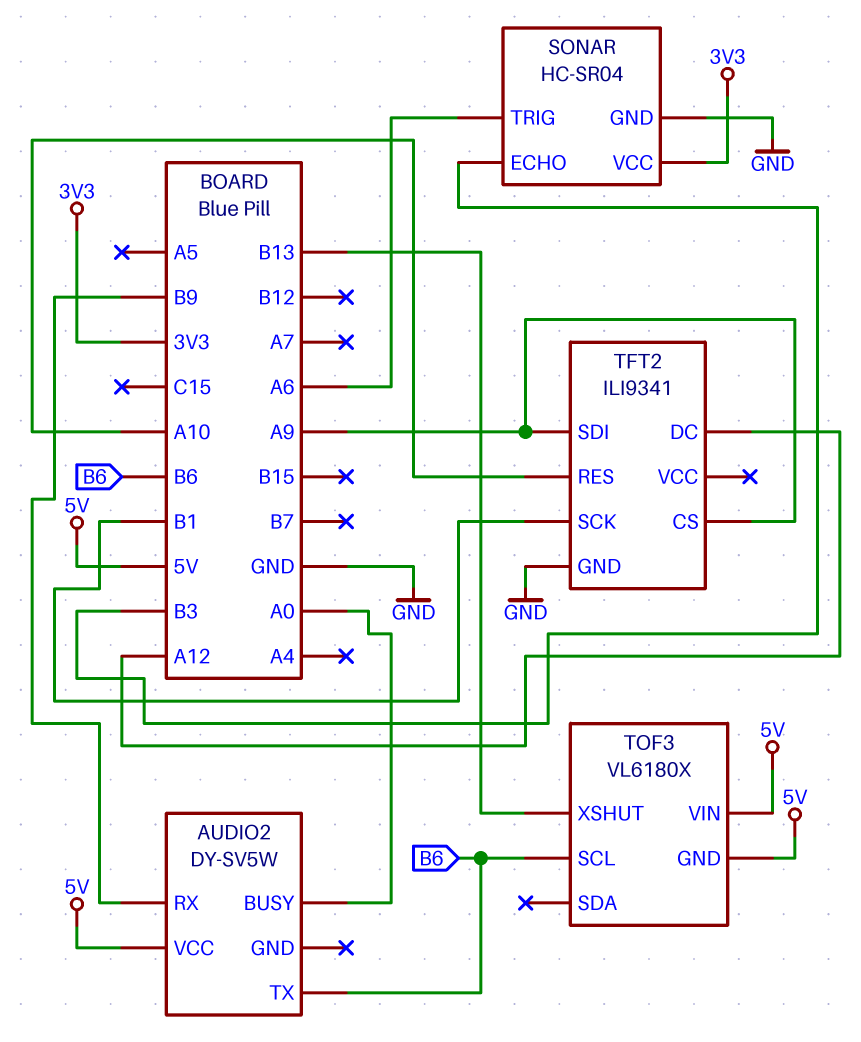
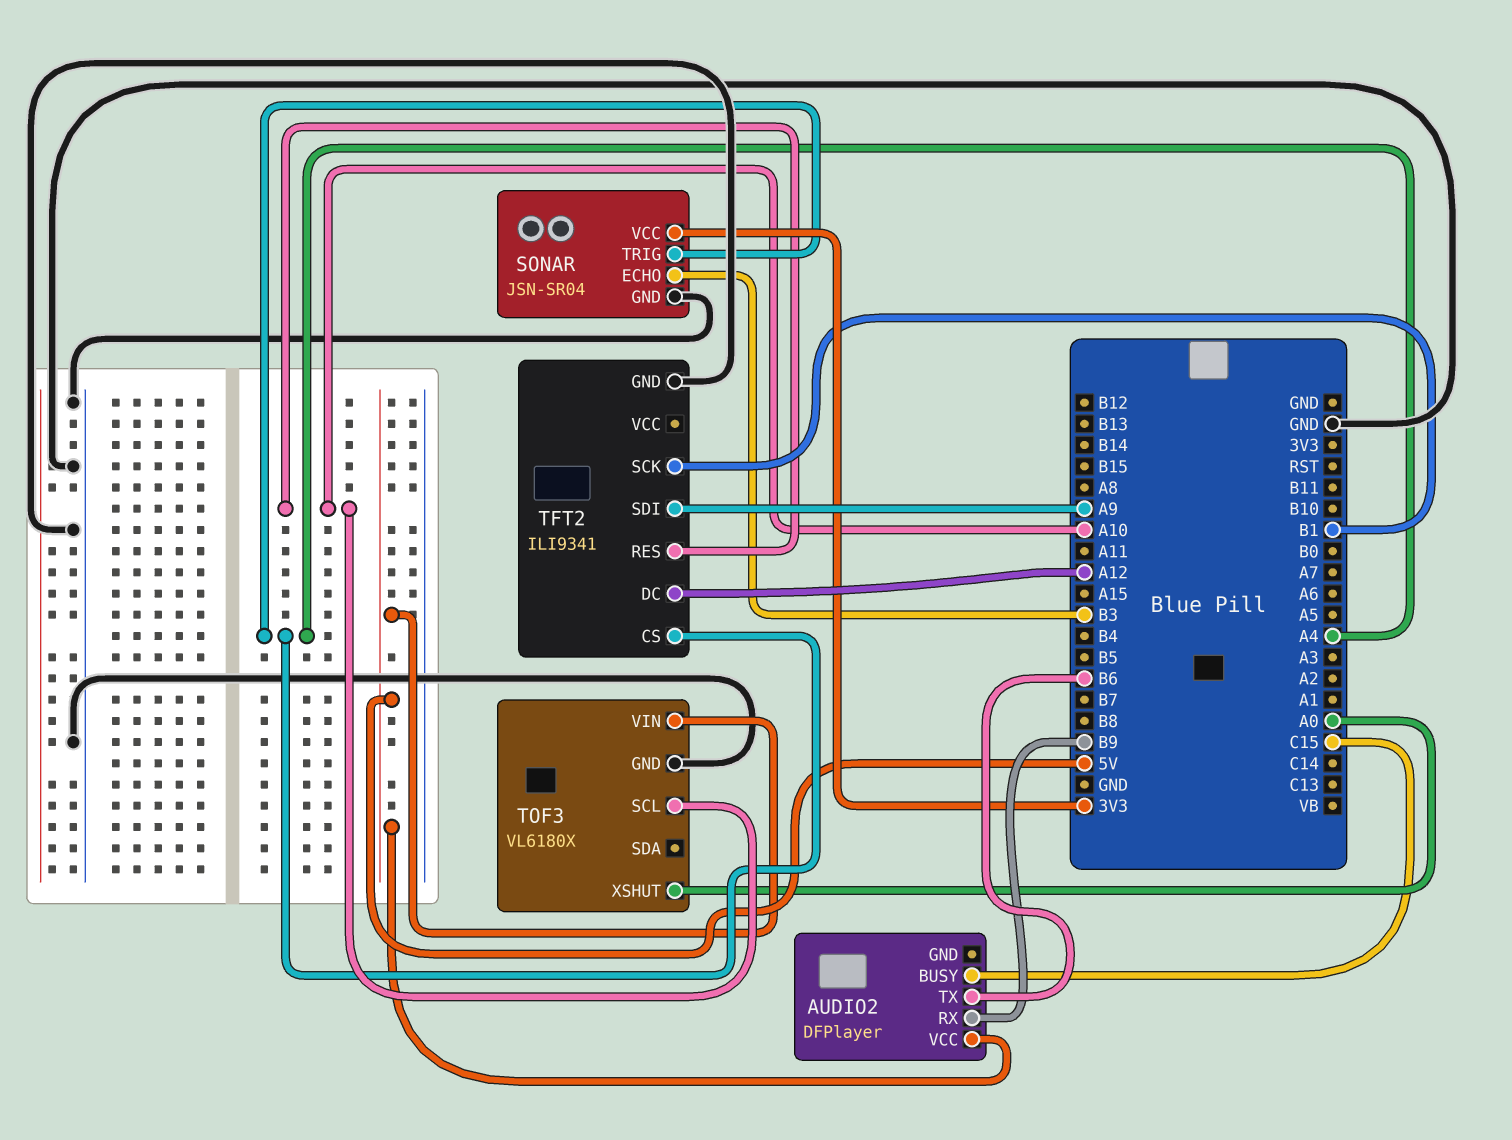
AUDIO2: DY-SV5W -> DFPlayer
AUDIO2 pin BUSY: A0 -> C15
SONAR: HC-SR04 -> JSN-SR04
SONAR pin TRIG: A6 -> A4
TFT2 pin CS: A9 -> A4
TOF3 pin GND: 5V -> GND
TOF3 pin SCL: B6 -> A10
TOF3 pin XSHUT: B13 -> A0

